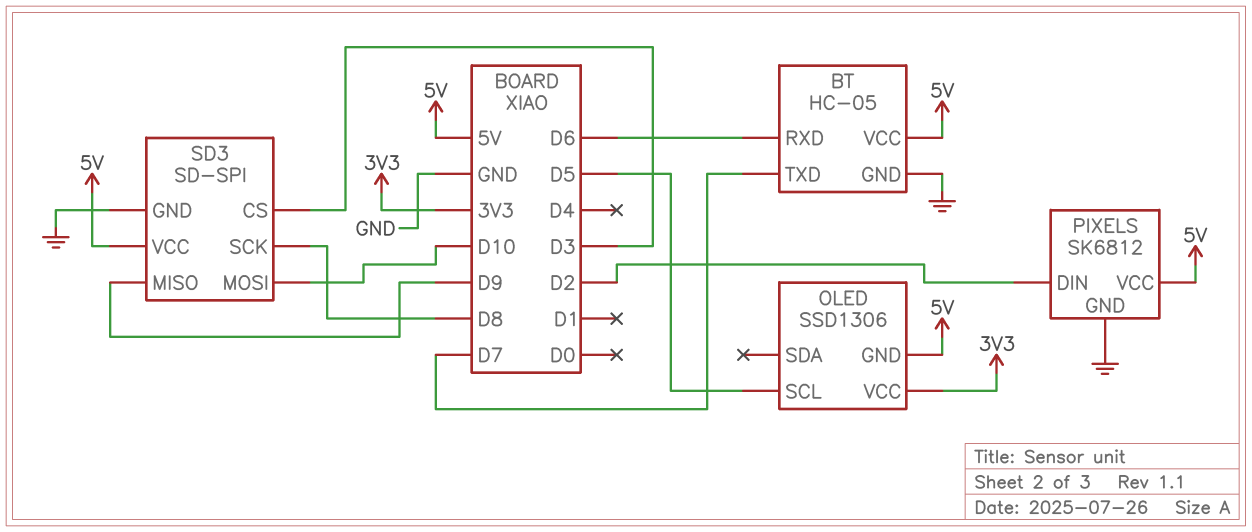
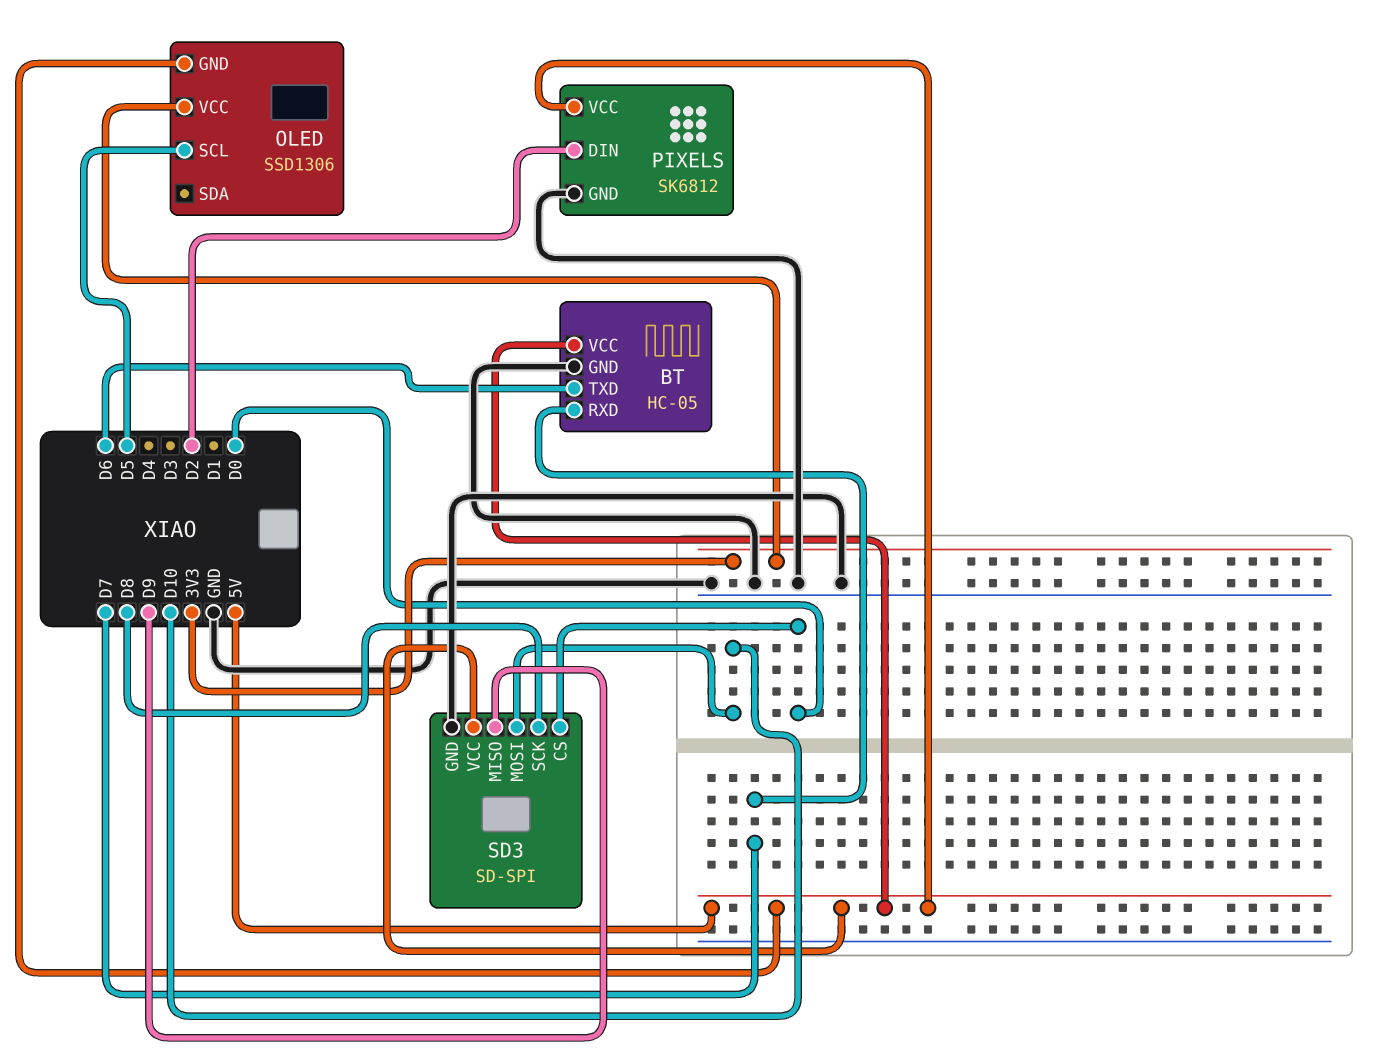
BT pin RXD: D6 -> D7
BT pin TXD: D7 -> D6
SD3 pin CS: D3 -> D0

